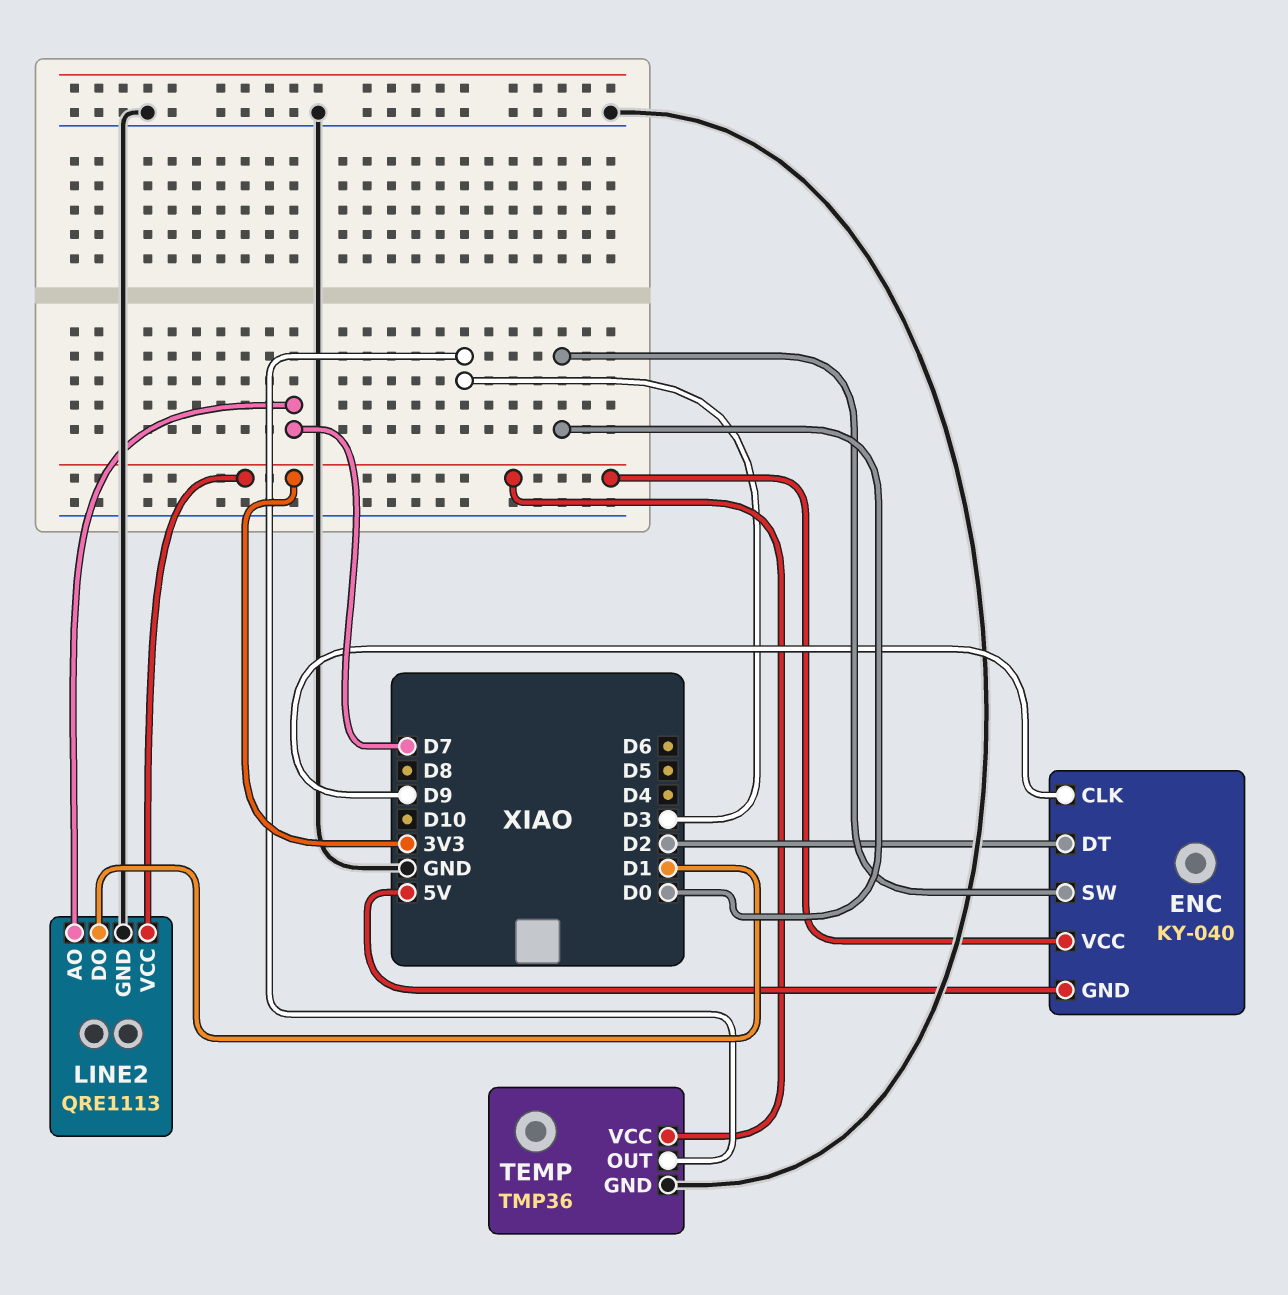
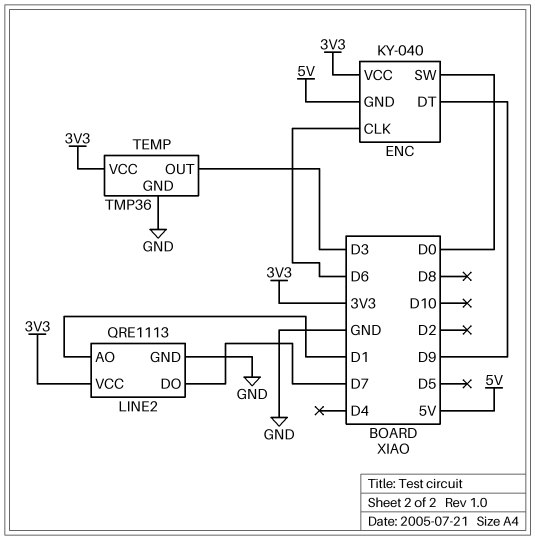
ENC pin CLK: D9 -> D6
ENC pin DT: D2 -> D9
LINE2 pin AO: D7 -> D1
LINE2 pin DO: D1 -> D7

